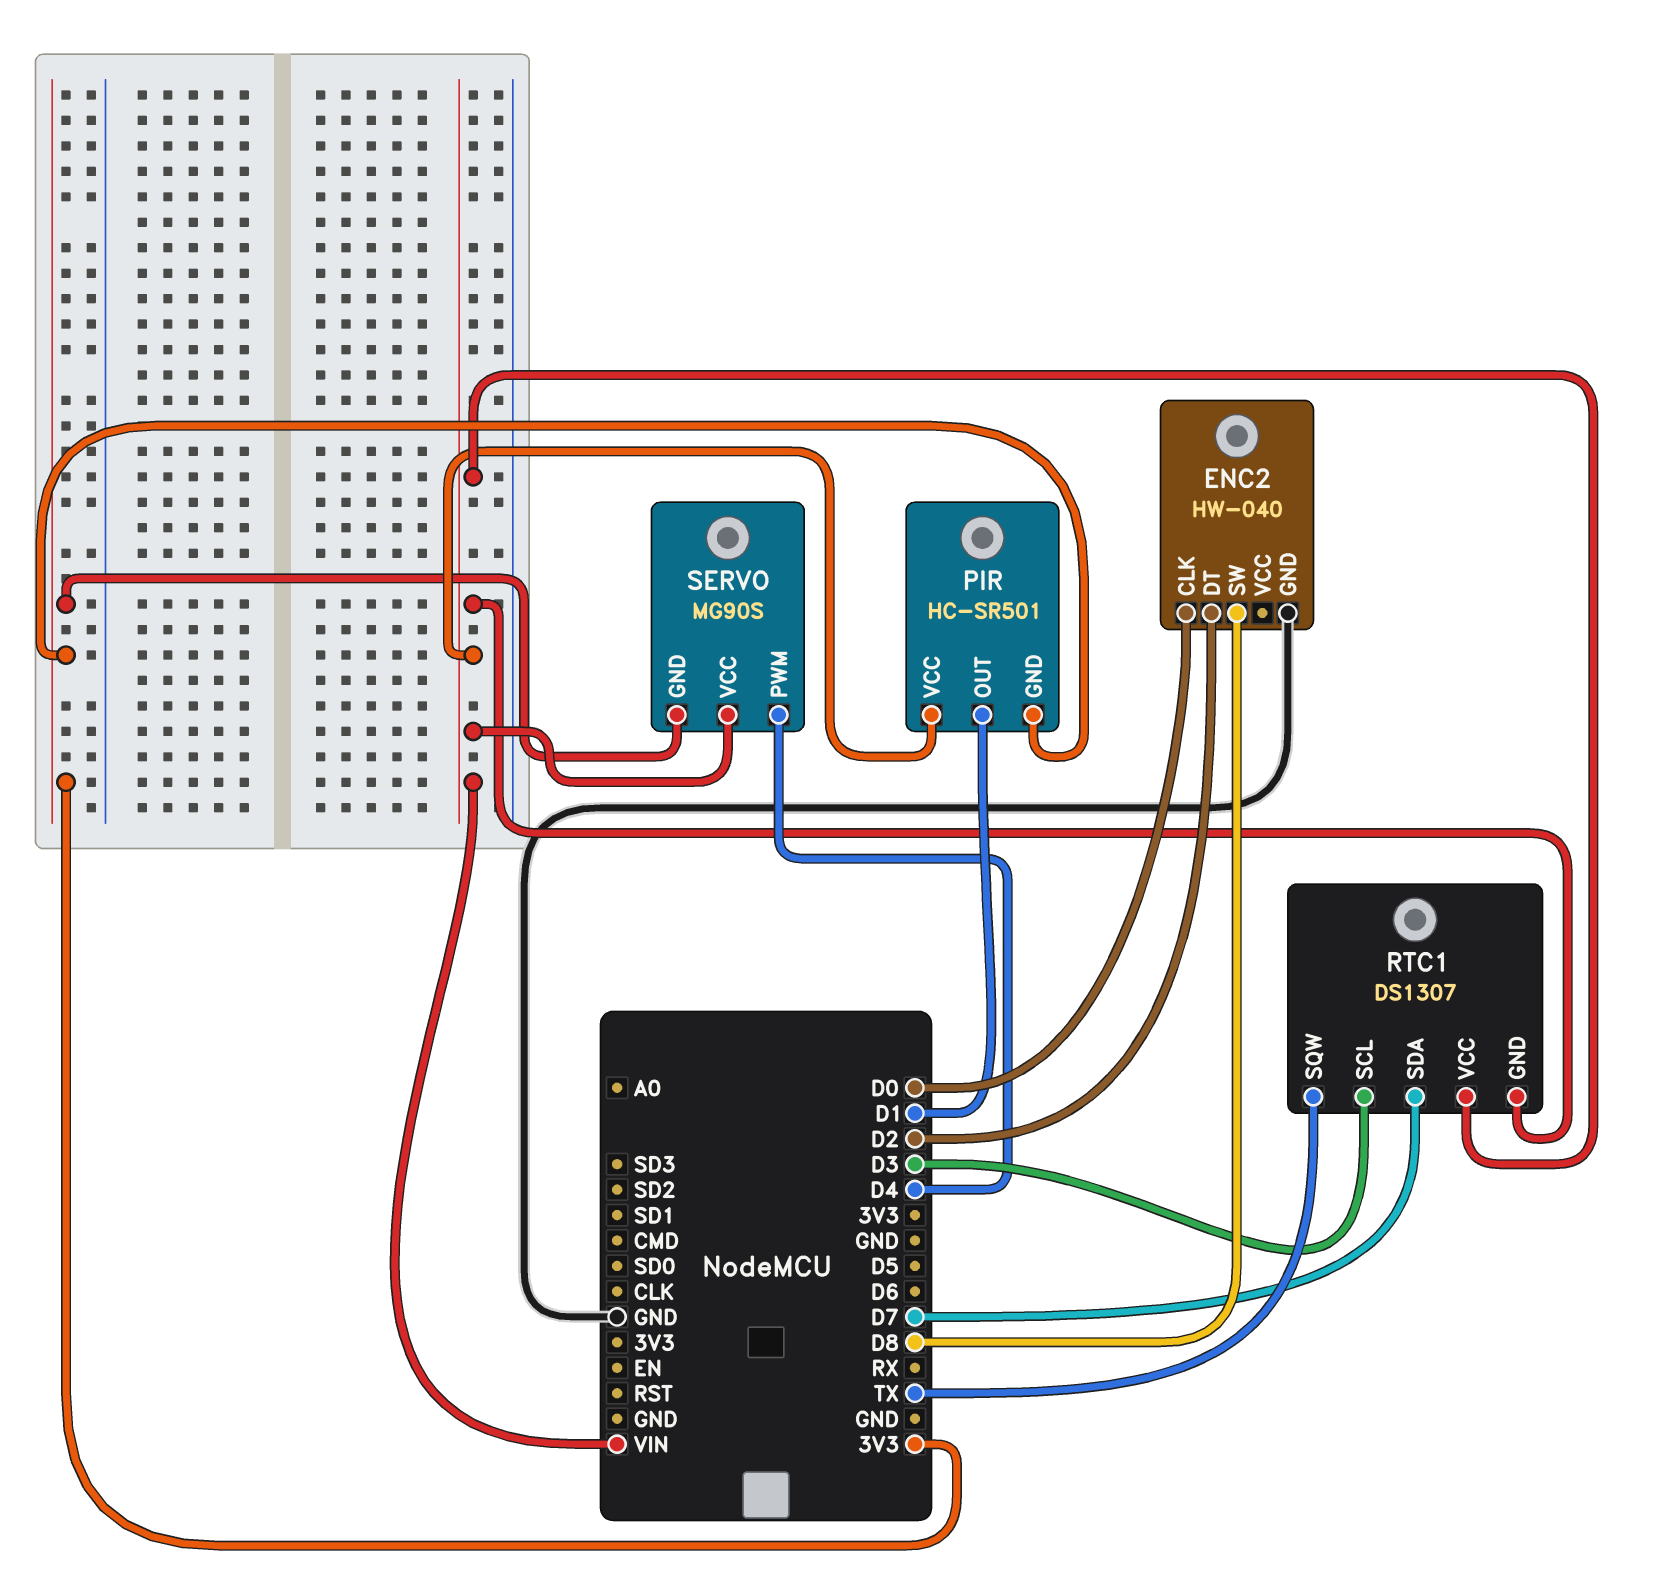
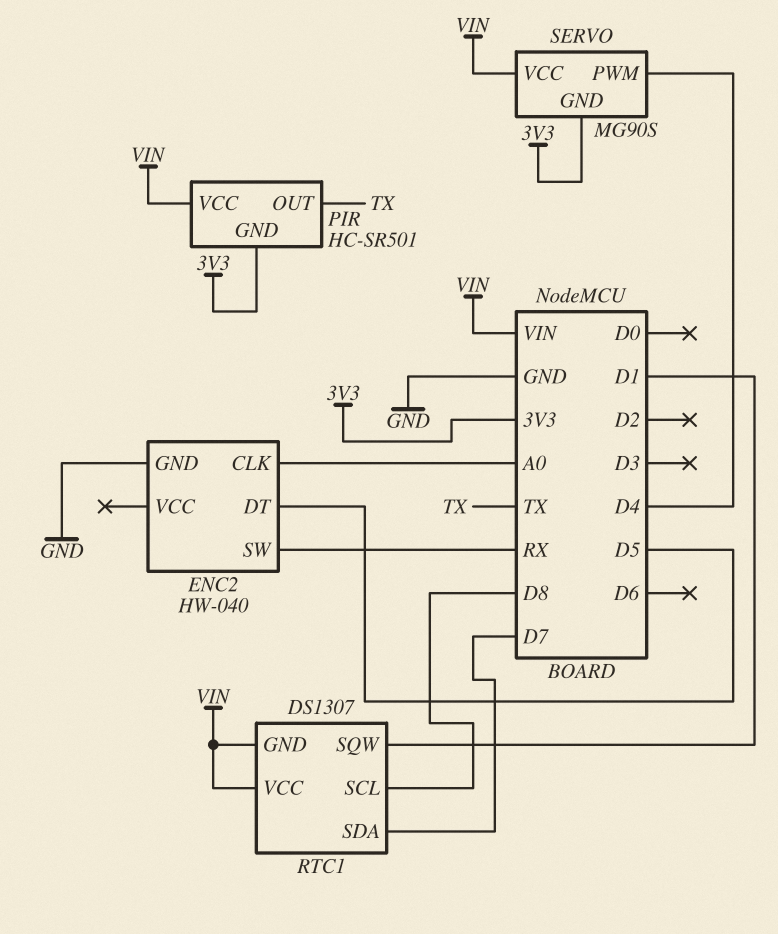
ENC2 pin CLK: D0 -> A0
ENC2 pin DT: D2 -> D5
ENC2 pin SW: D8 -> RX
PIR pin OUT: D1 -> TX
RTC1 pin SCL: D3 -> D8
RTC1 pin SQW: TX -> D1

